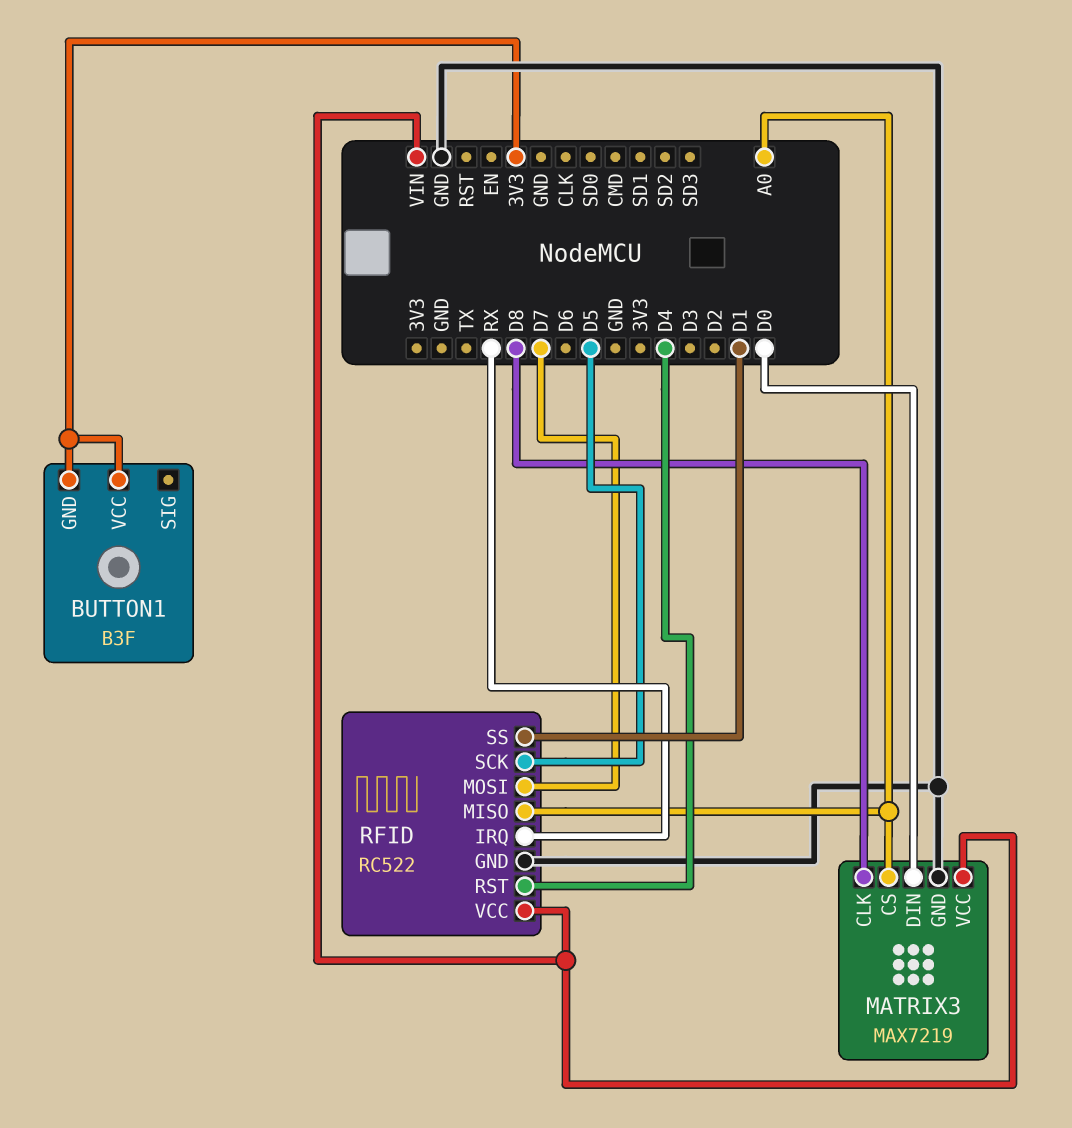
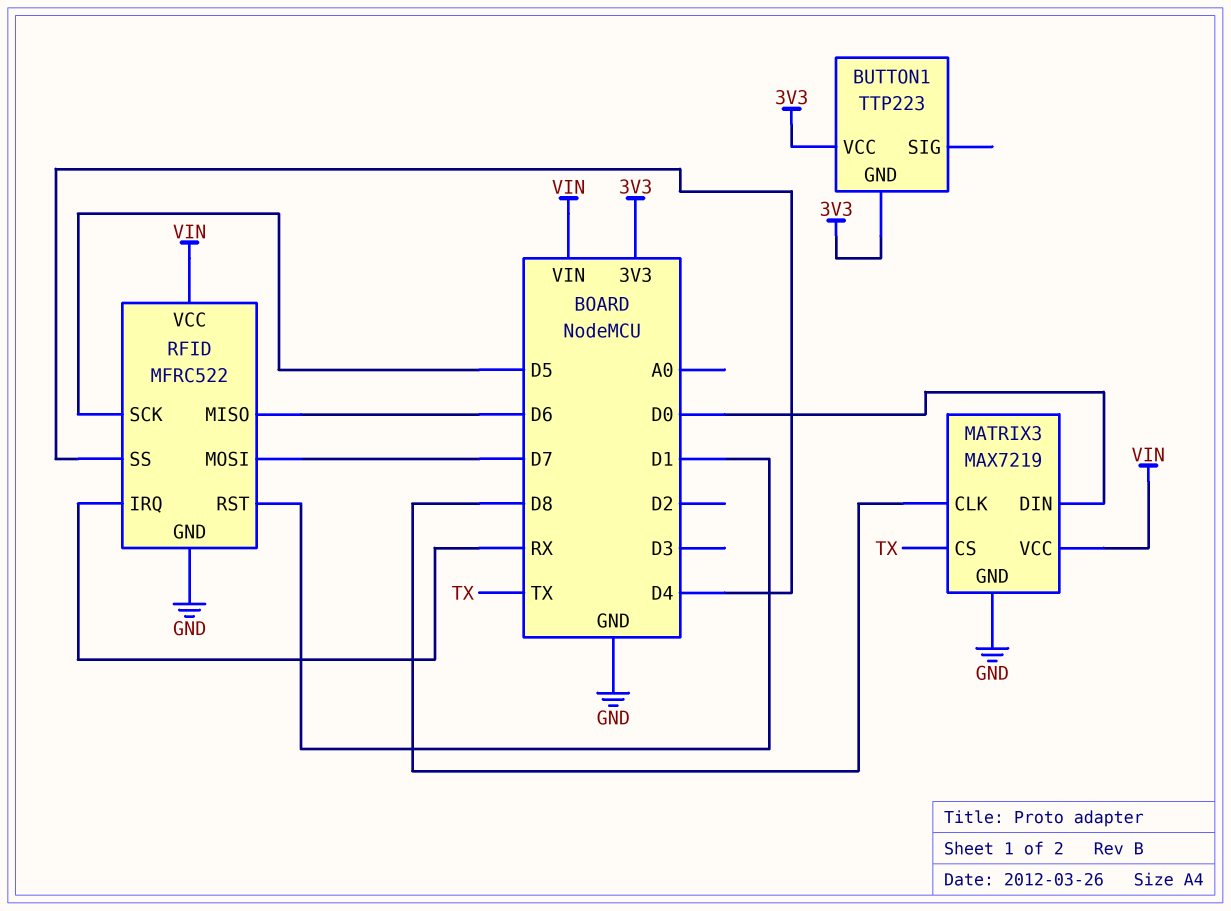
BUTTON1: B3F -> TTP223
MATRIX3 pin CS: A0 -> TX
RFID: RC522 -> MFRC522
RFID pin MISO: A0 -> D6
RFID pin RST: D4 -> D1
RFID pin SS: D1 -> D4

